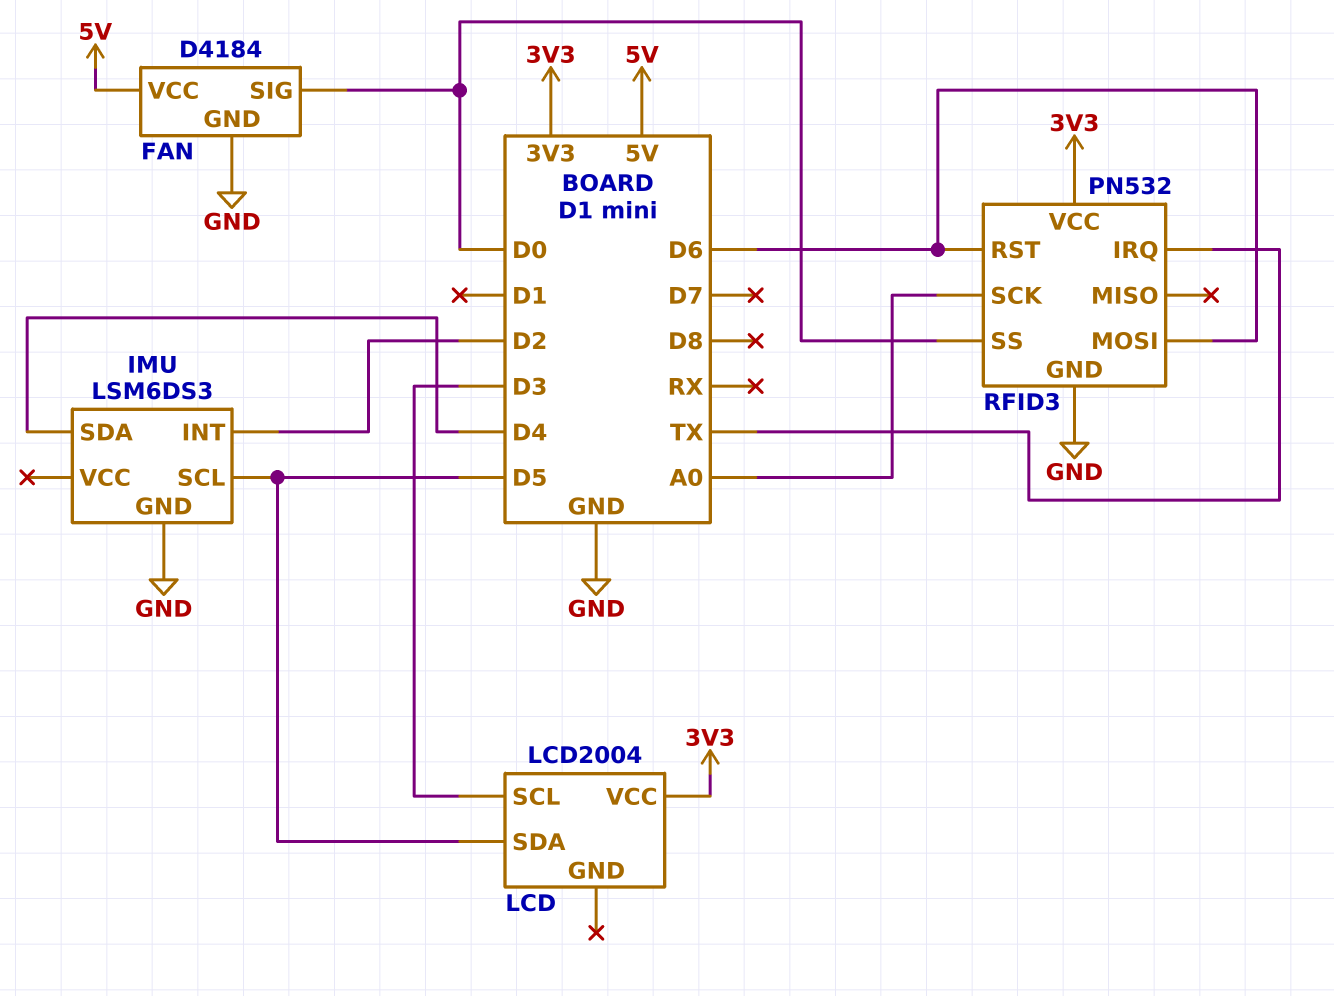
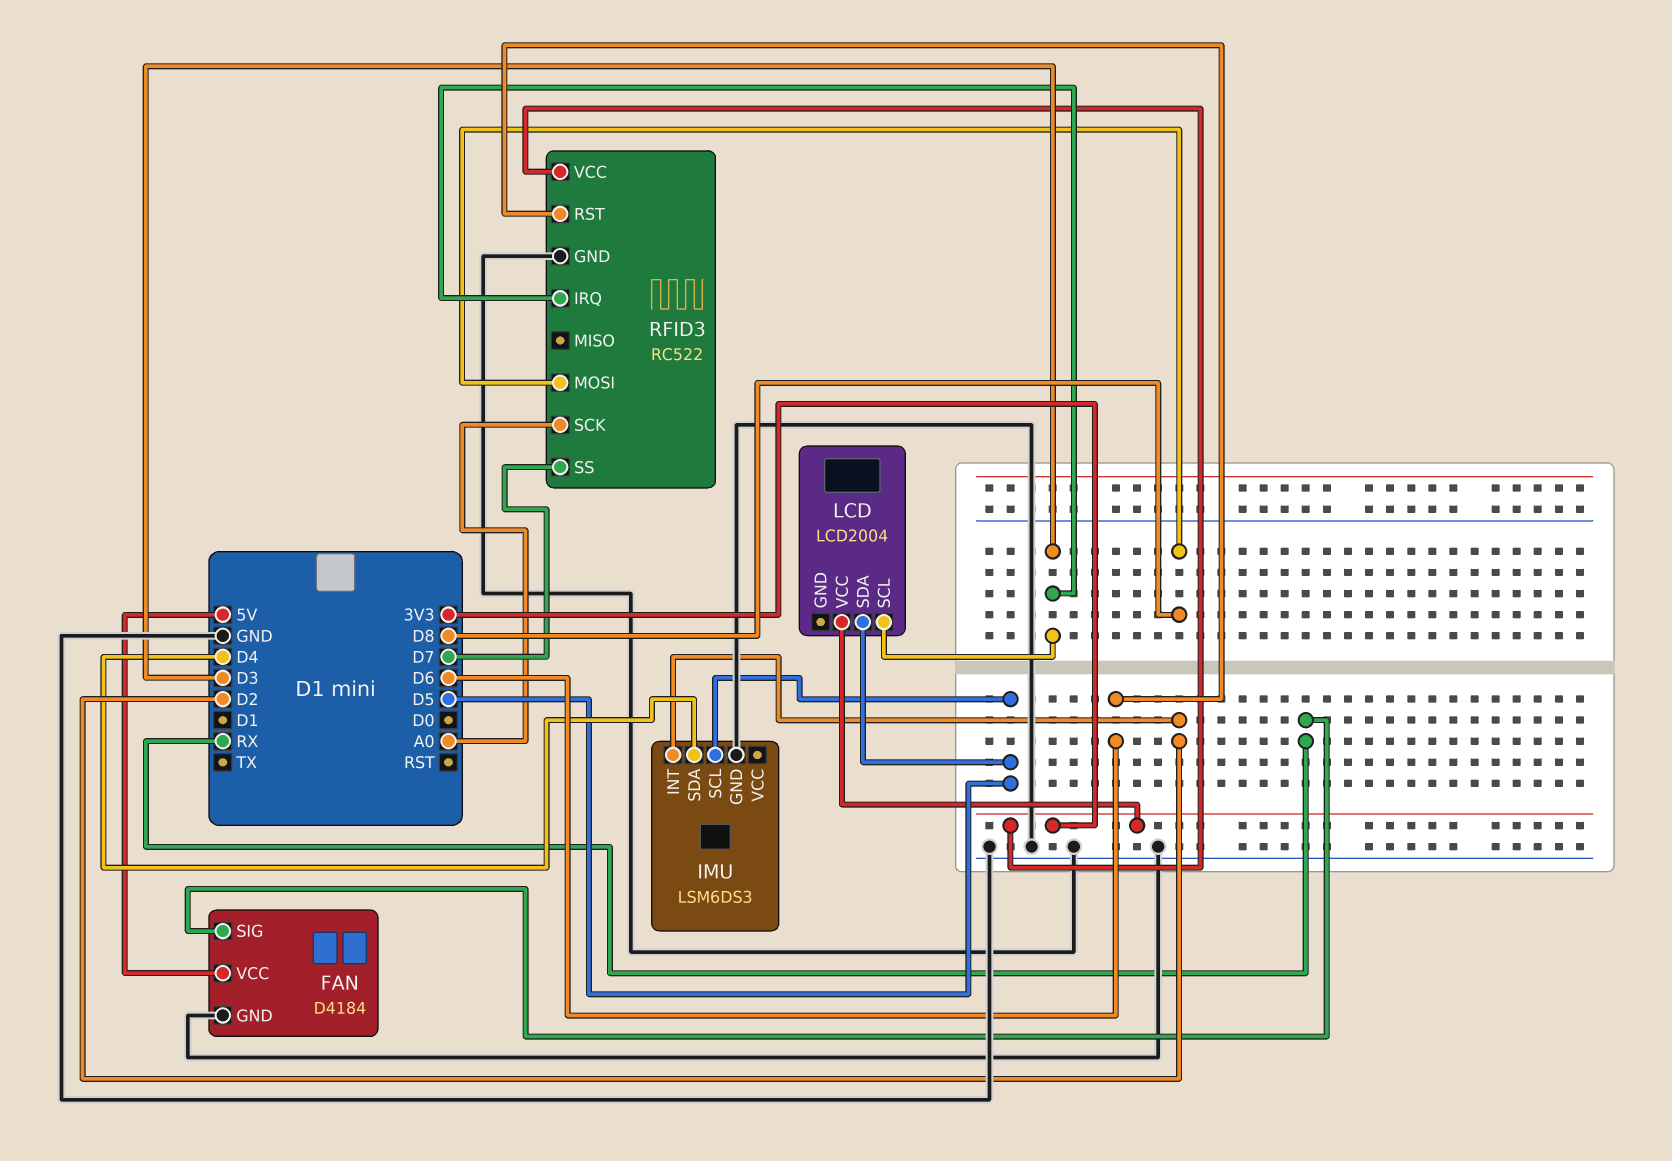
FAN pin SIG: D0 -> RX
RFID3: PN532 -> RC522
RFID3 pin IRQ: TX -> D3
RFID3 pin MOSI: D6 -> D8
RFID3 pin SS: D0 -> D7

